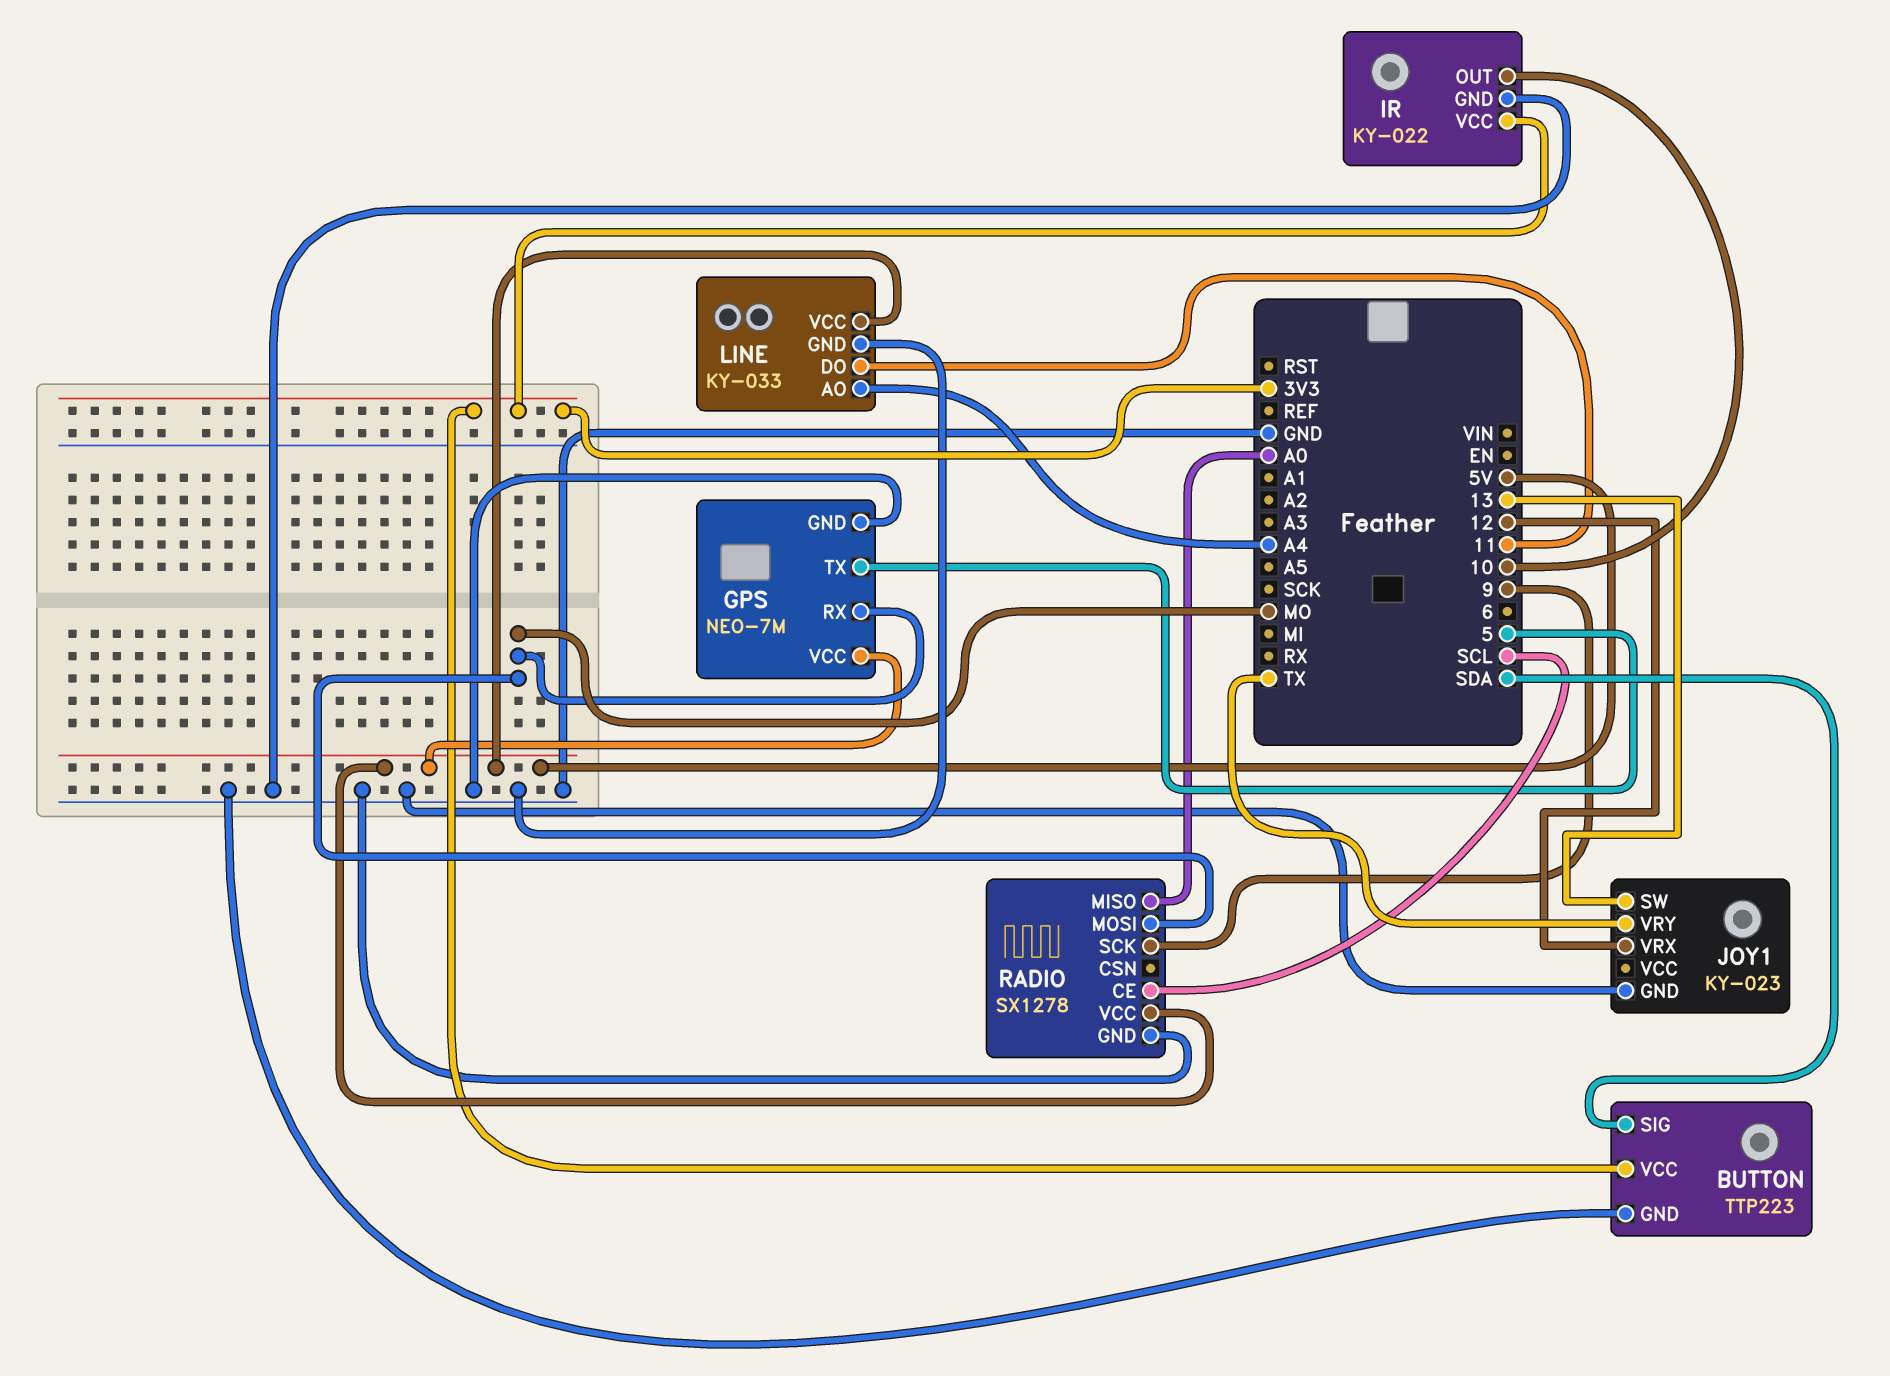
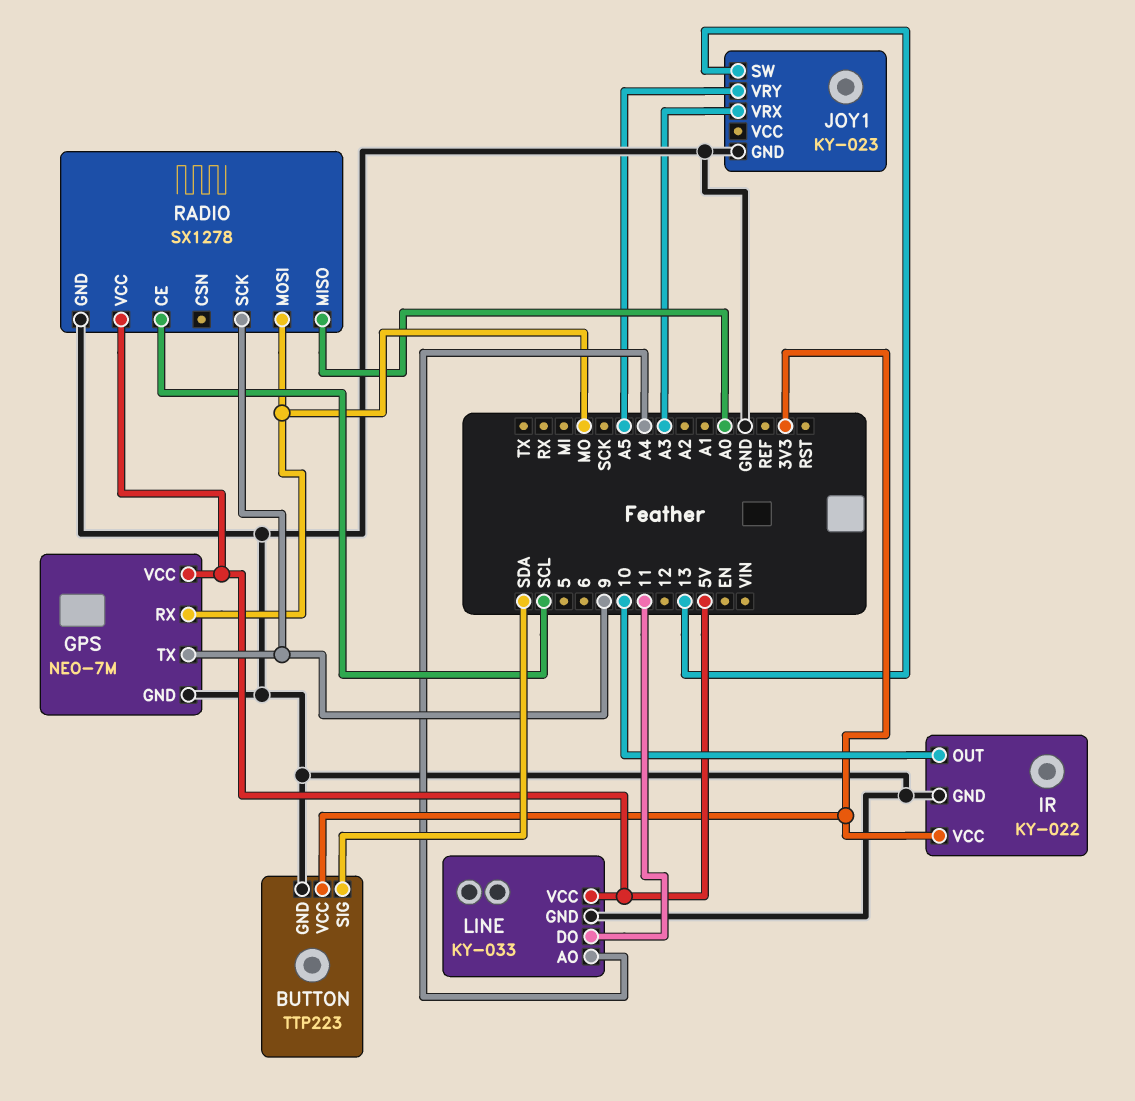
GPS pin TX: 5 -> 9
JOY1 pin VRX: 12 -> A3
JOY1 pin VRY: TX -> A5

